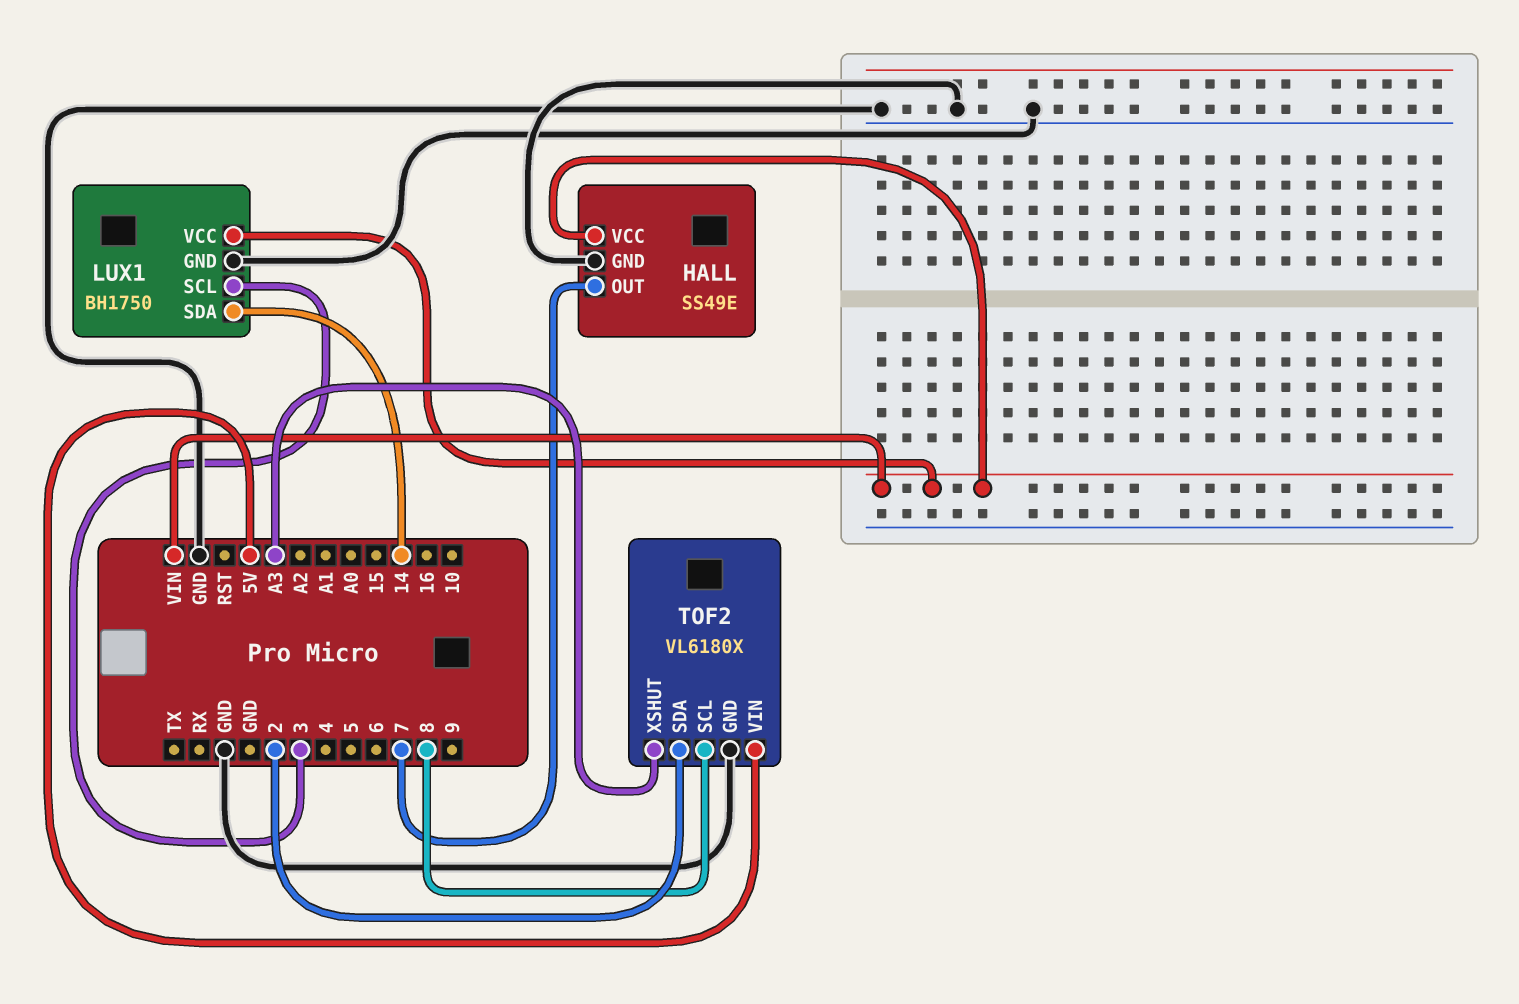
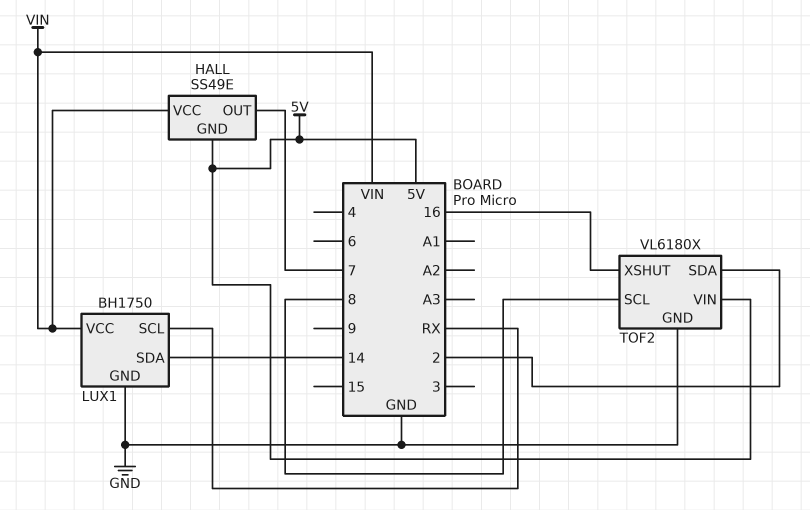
HALL pin GND: GND -> 5V
LUX1 pin SCL: 3 -> RX
TOF2 pin XSHUT: A3 -> 16

